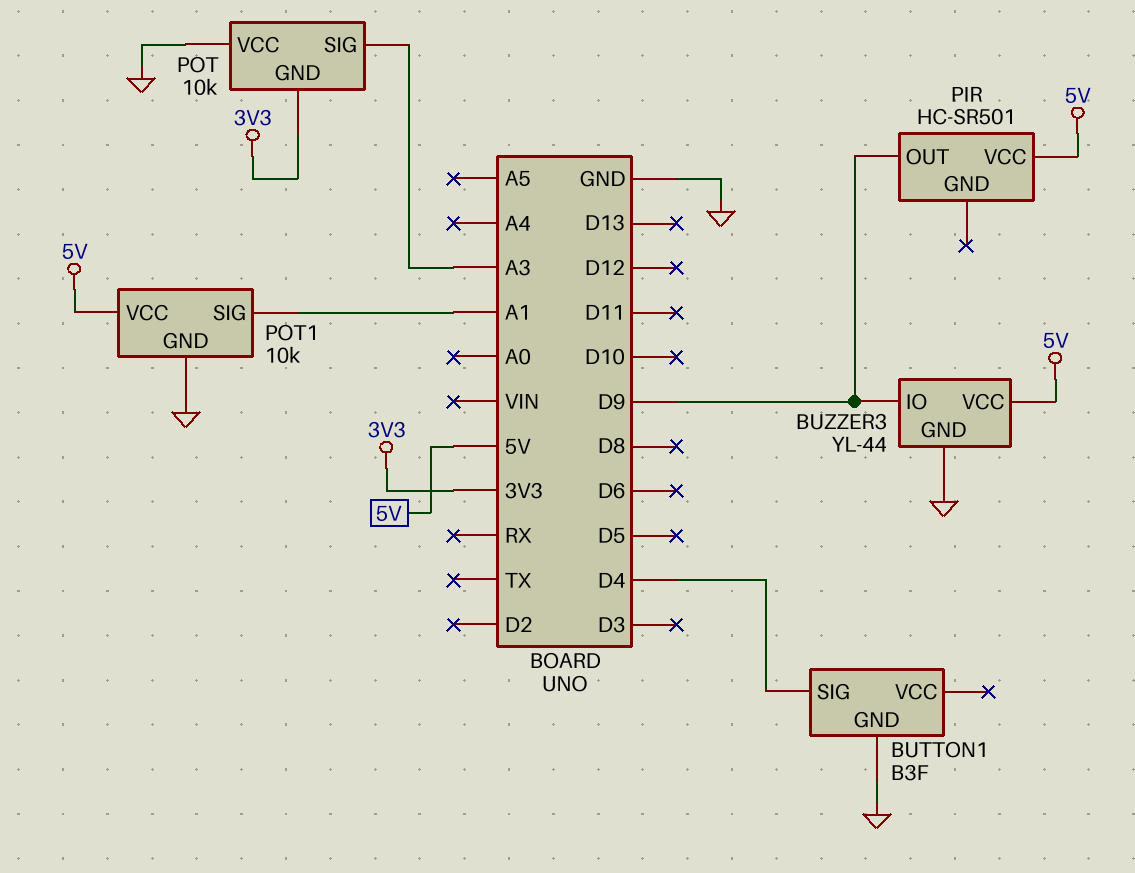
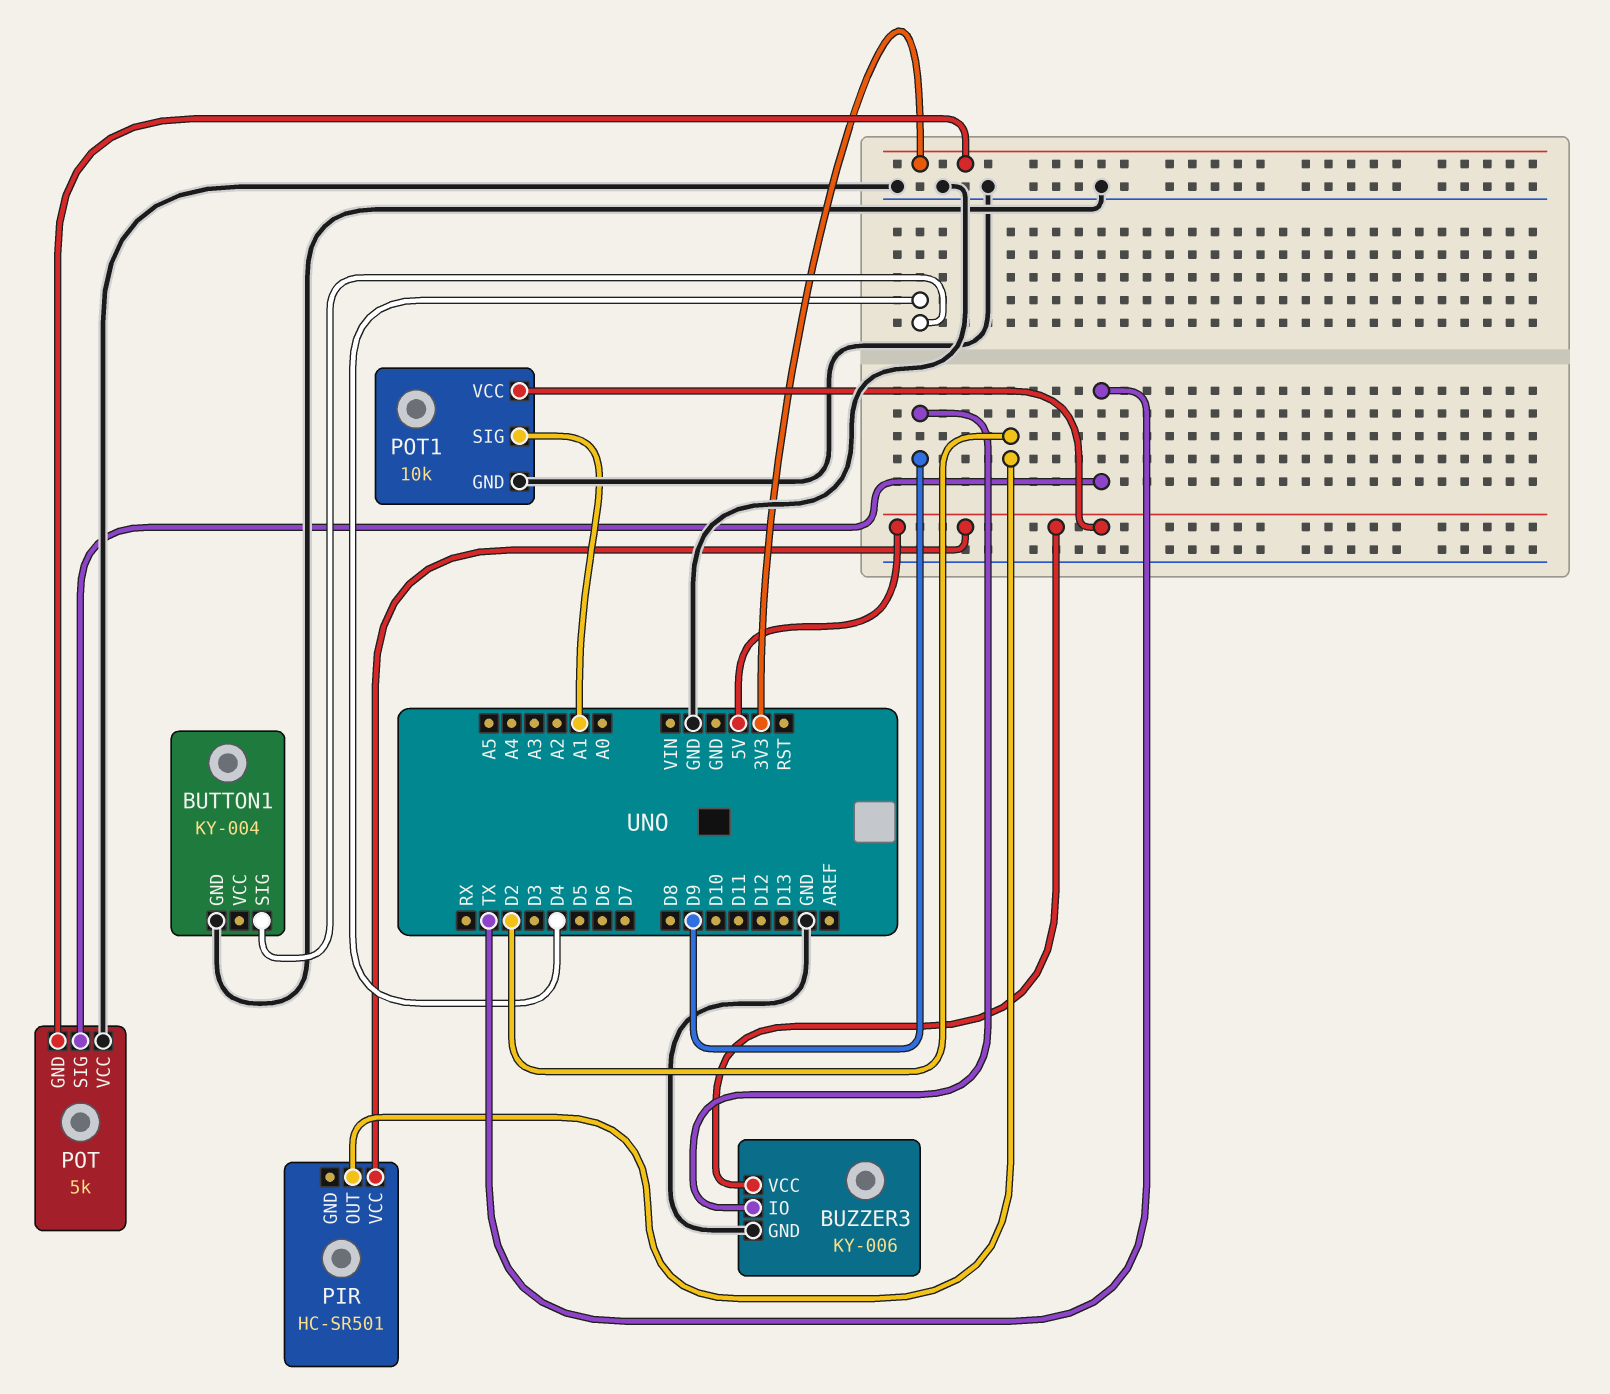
BUTTON1: B3F -> KY-004
BUZZER3: YL-44 -> KY-006
PIR pin OUT: D9 -> D2
POT: 10k -> 5k
POT pin SIG: A3 -> TX

